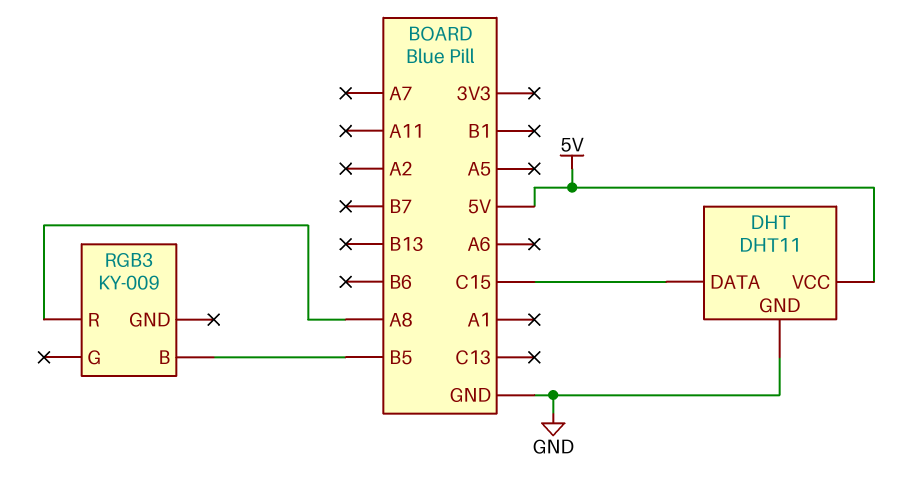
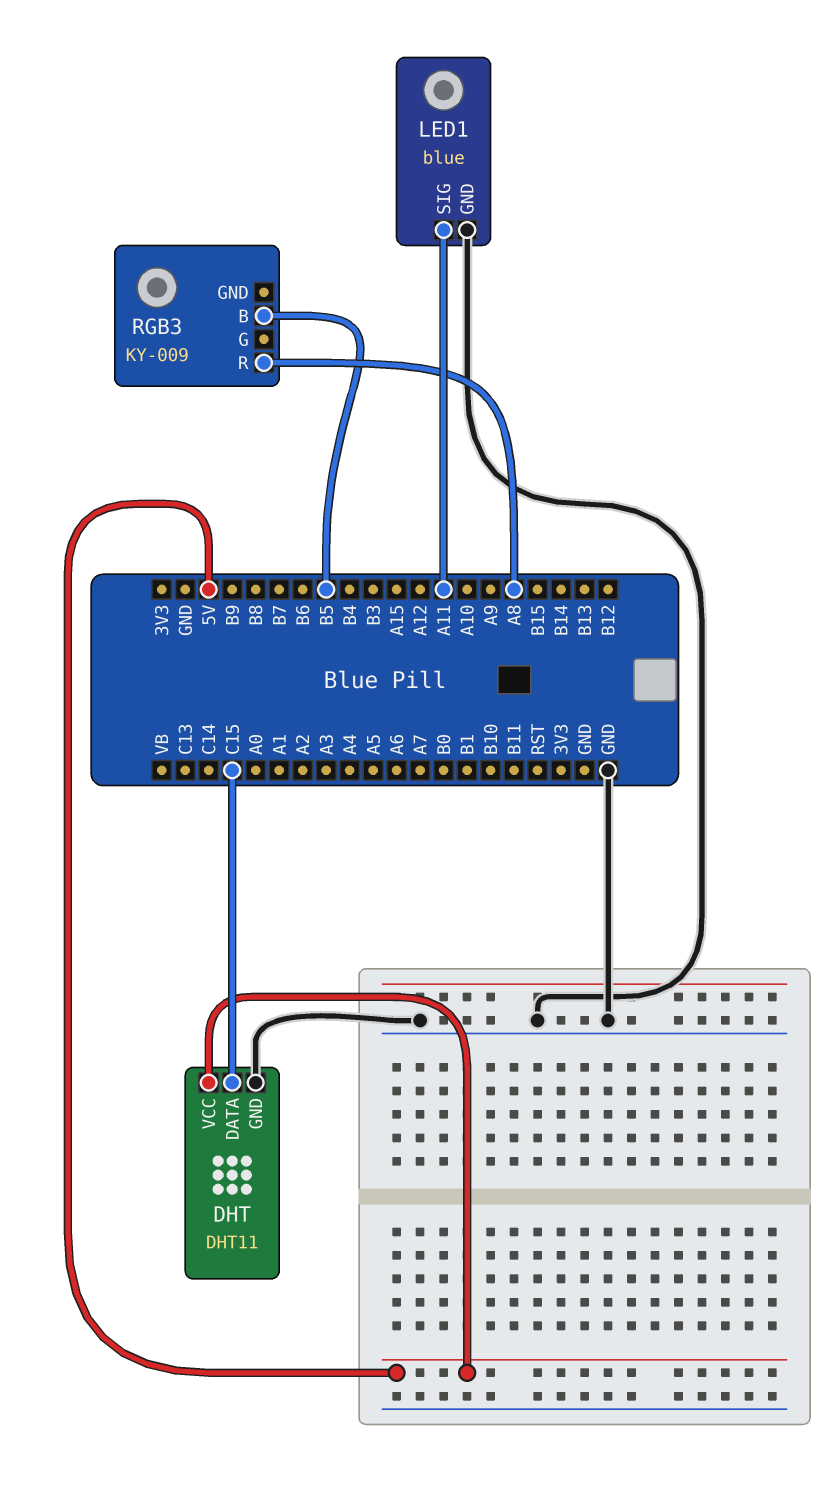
LED1: none -> blue
LED1 pin GND: none -> GND
LED1 pin SIG: none -> A11

